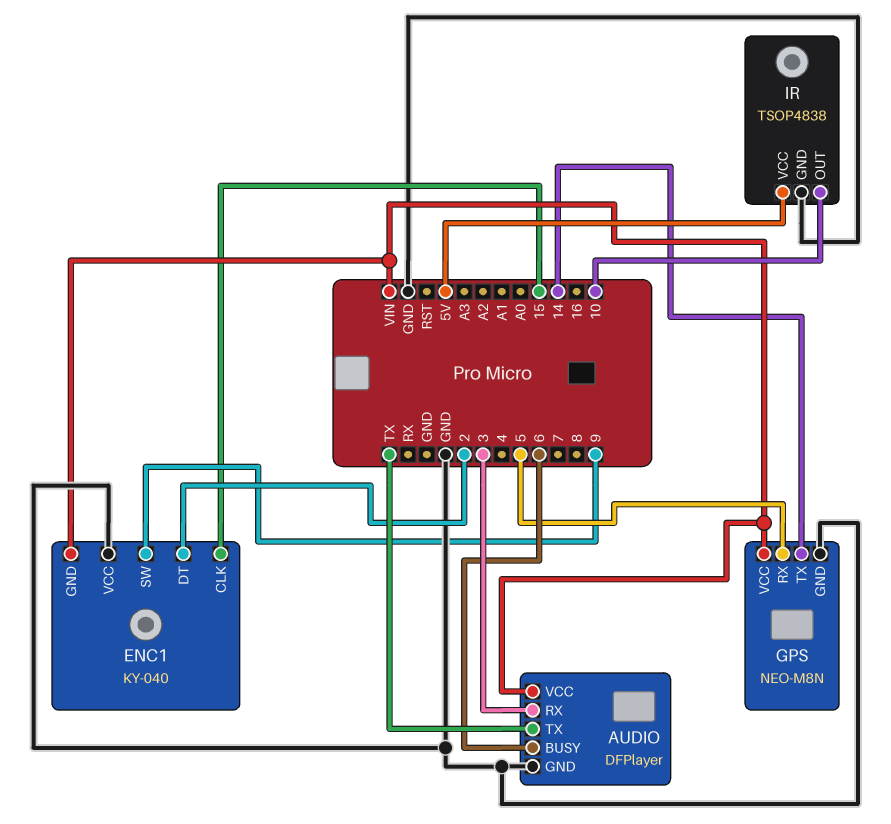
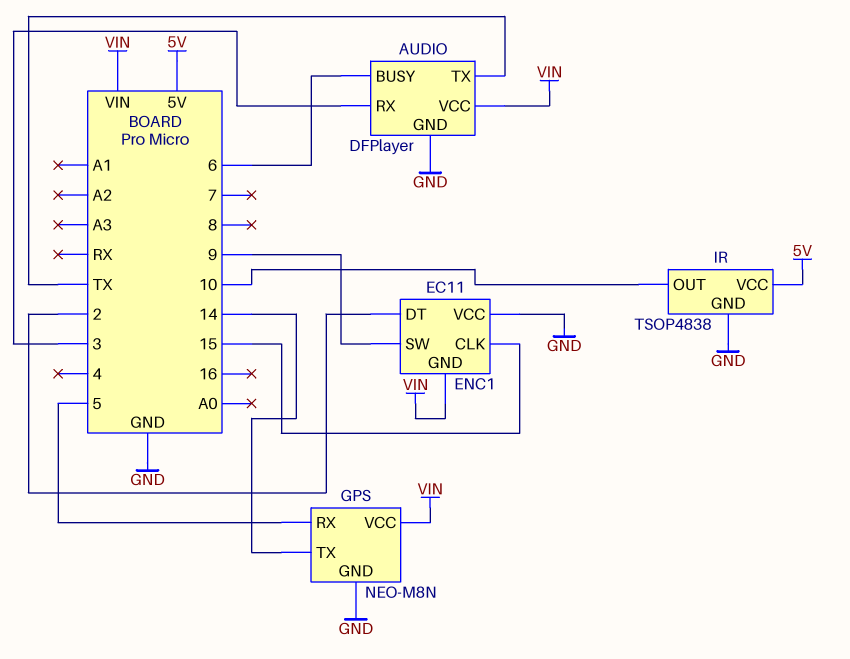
ENC1: KY-040 -> EC11

